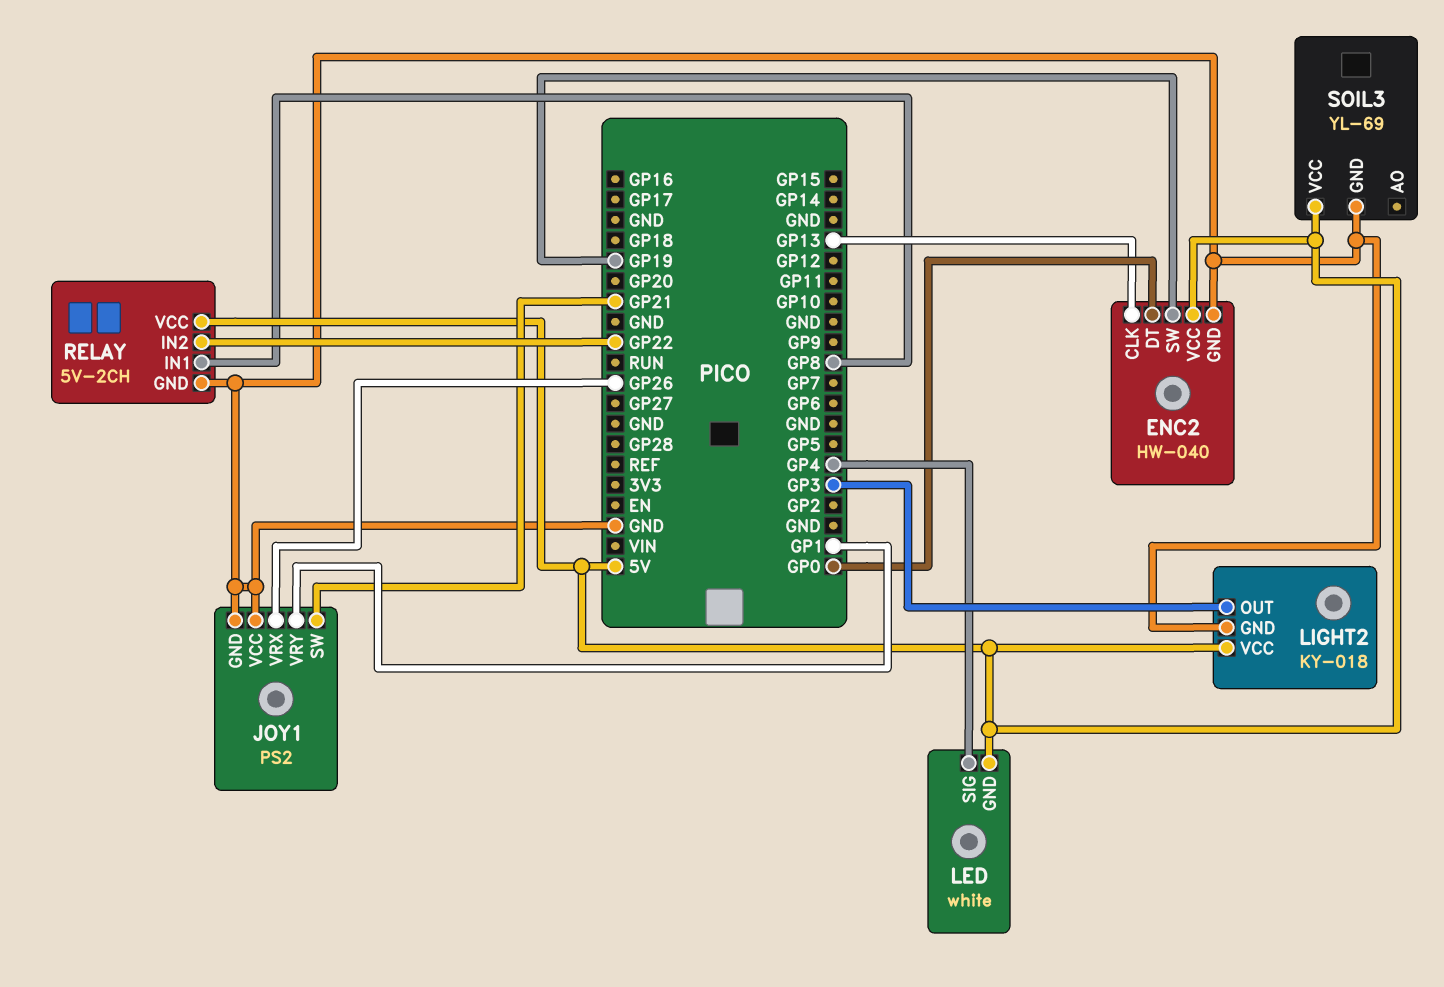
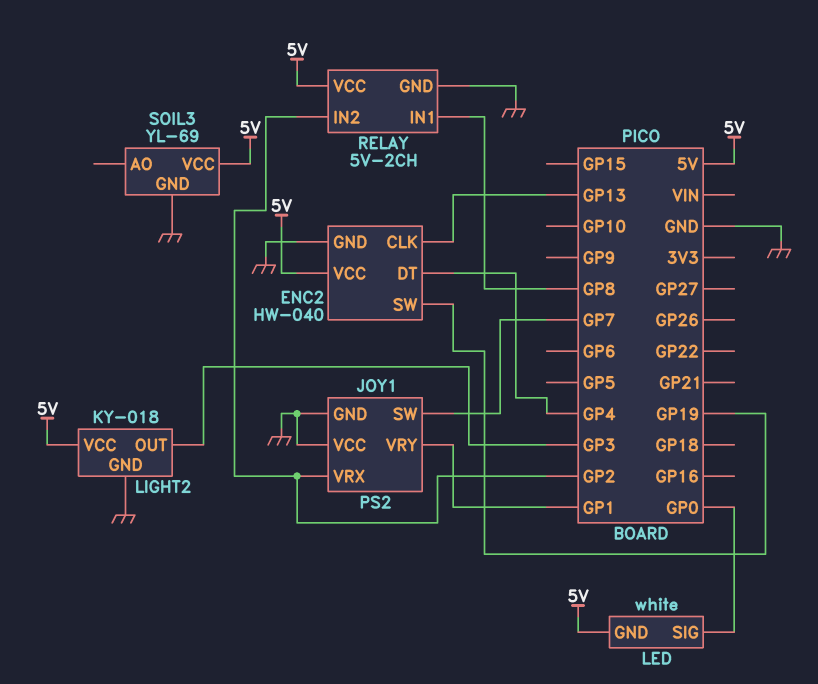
ENC2 pin DT: GP0 -> GP4
JOY1 pin SW: GP21 -> GP7
JOY1 pin VRX: GP26 -> GP2
LED pin SIG: GP4 -> GP0
RELAY pin IN2: GP22 -> GP2

